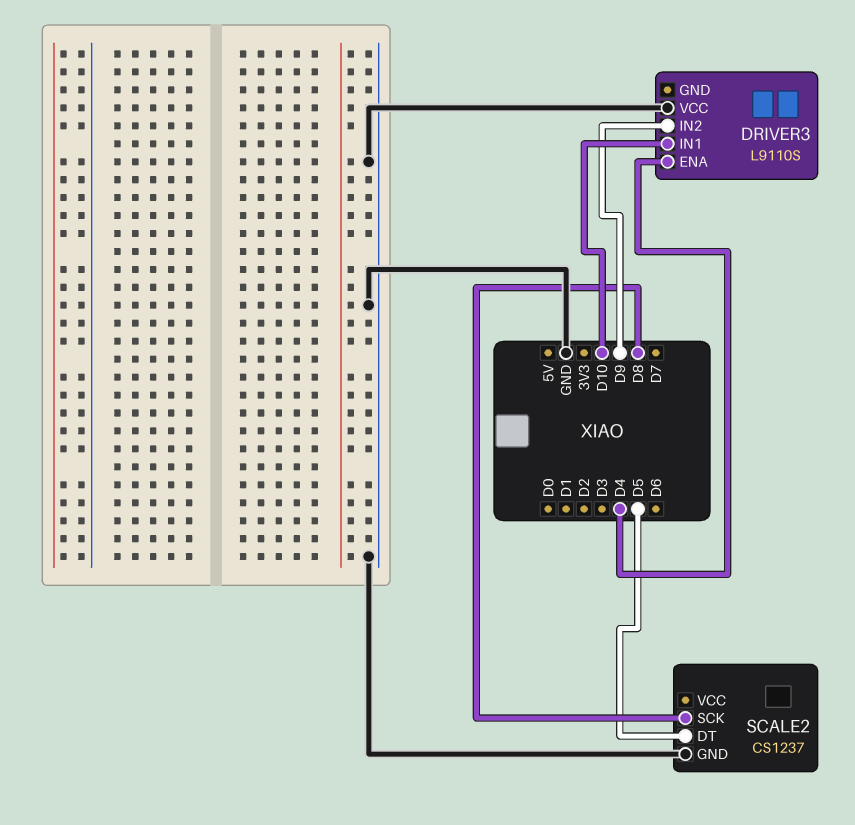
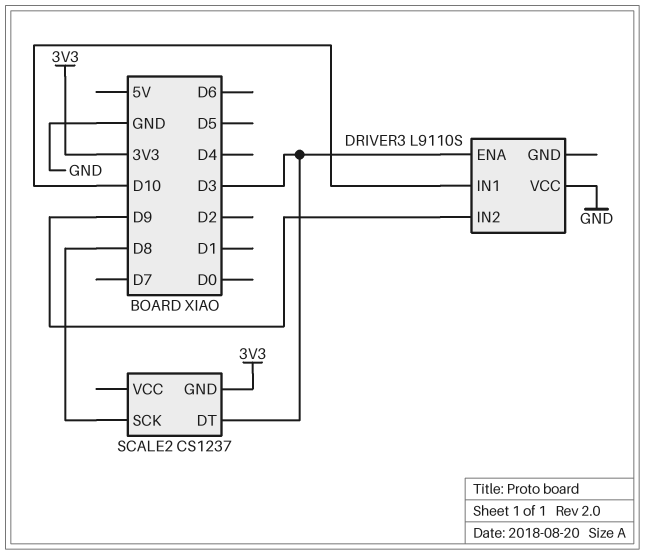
DRIVER3 pin ENA: D4 -> D3
SCALE2 pin DT: D5 -> D3
SCALE2 pin GND: GND -> 3V3

